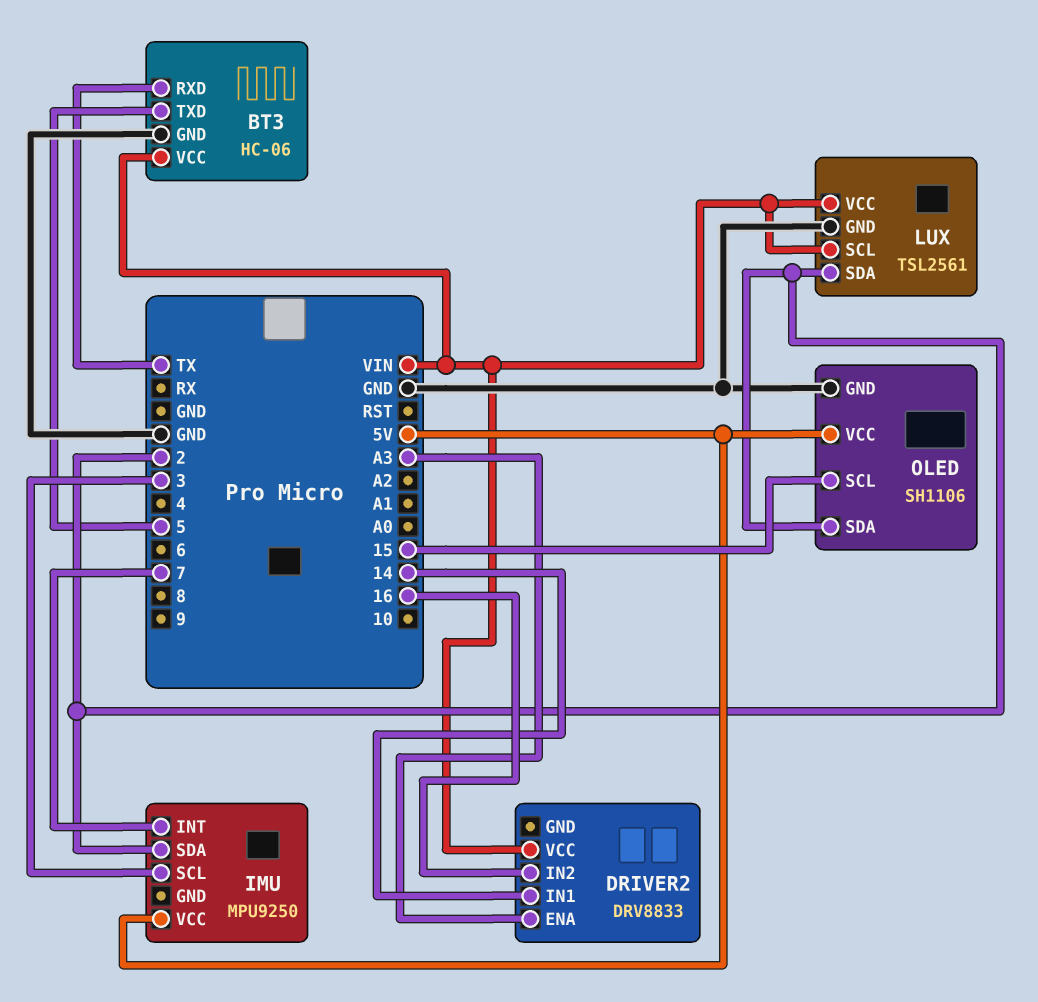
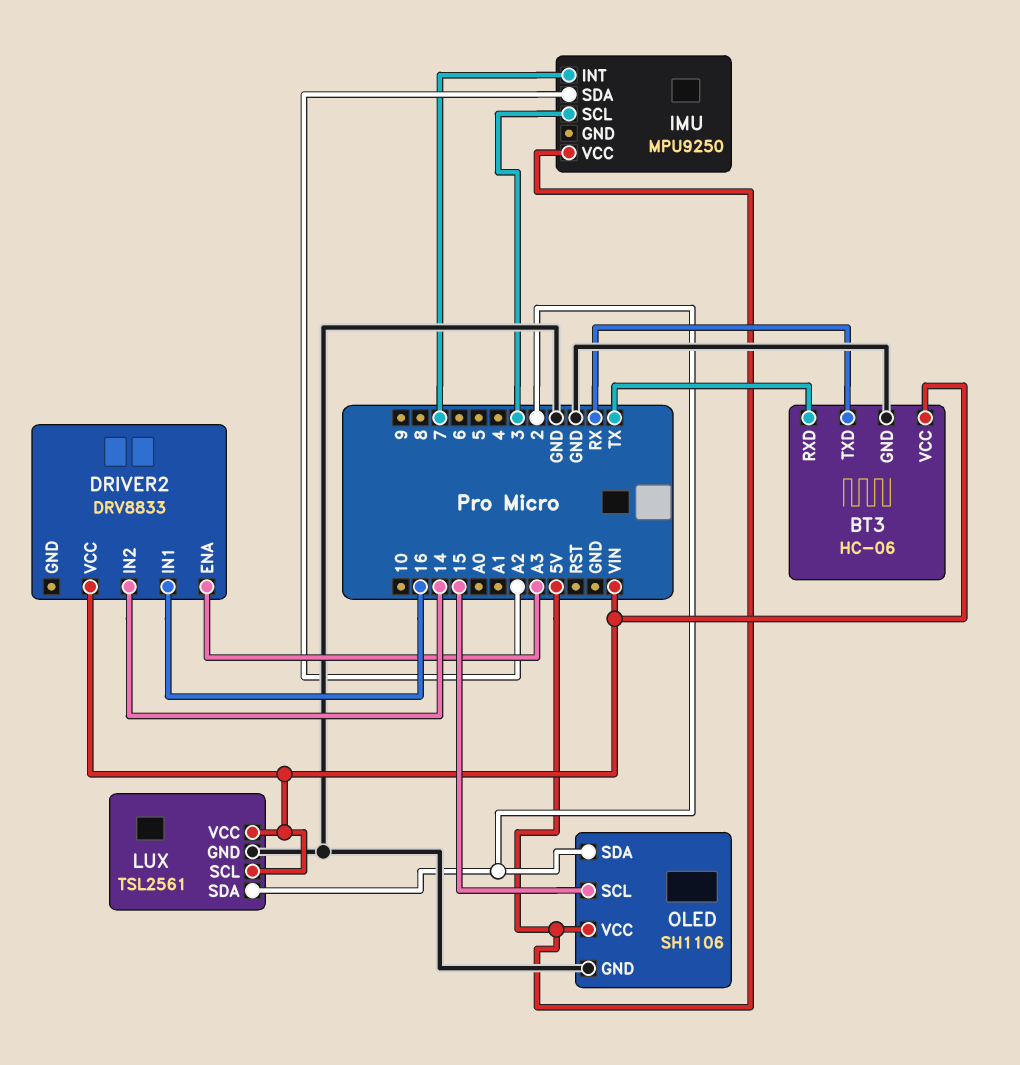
BT3 pin TXD: 5 -> RX
DRIVER2 pin IN1: 14 -> 16
DRIVER2 pin IN2: 16 -> 14
IMU pin SDA: 2 -> A2

